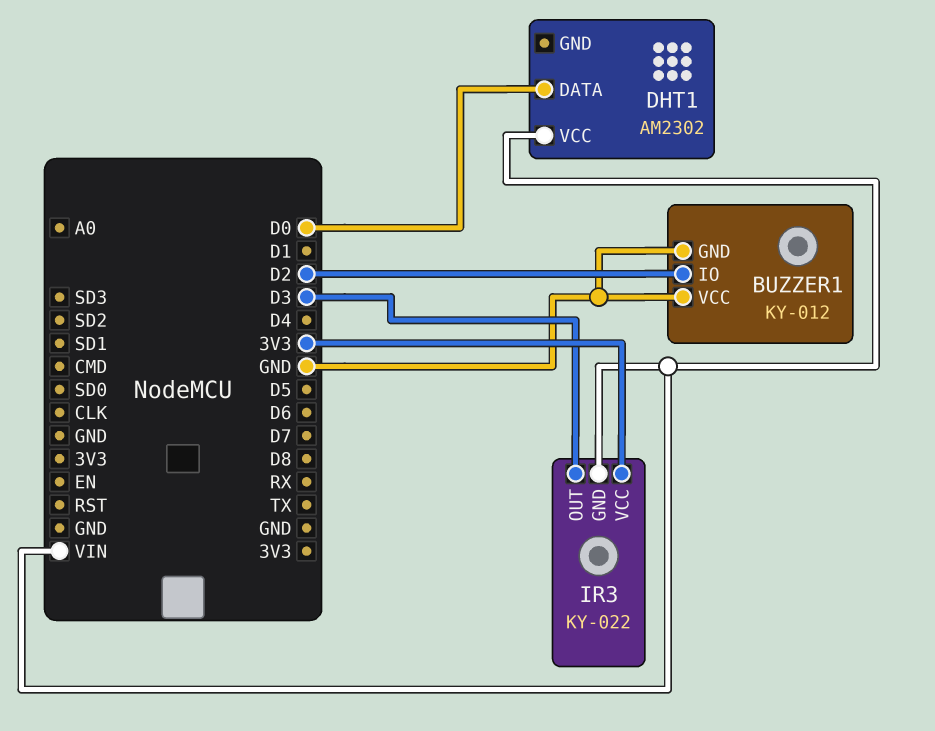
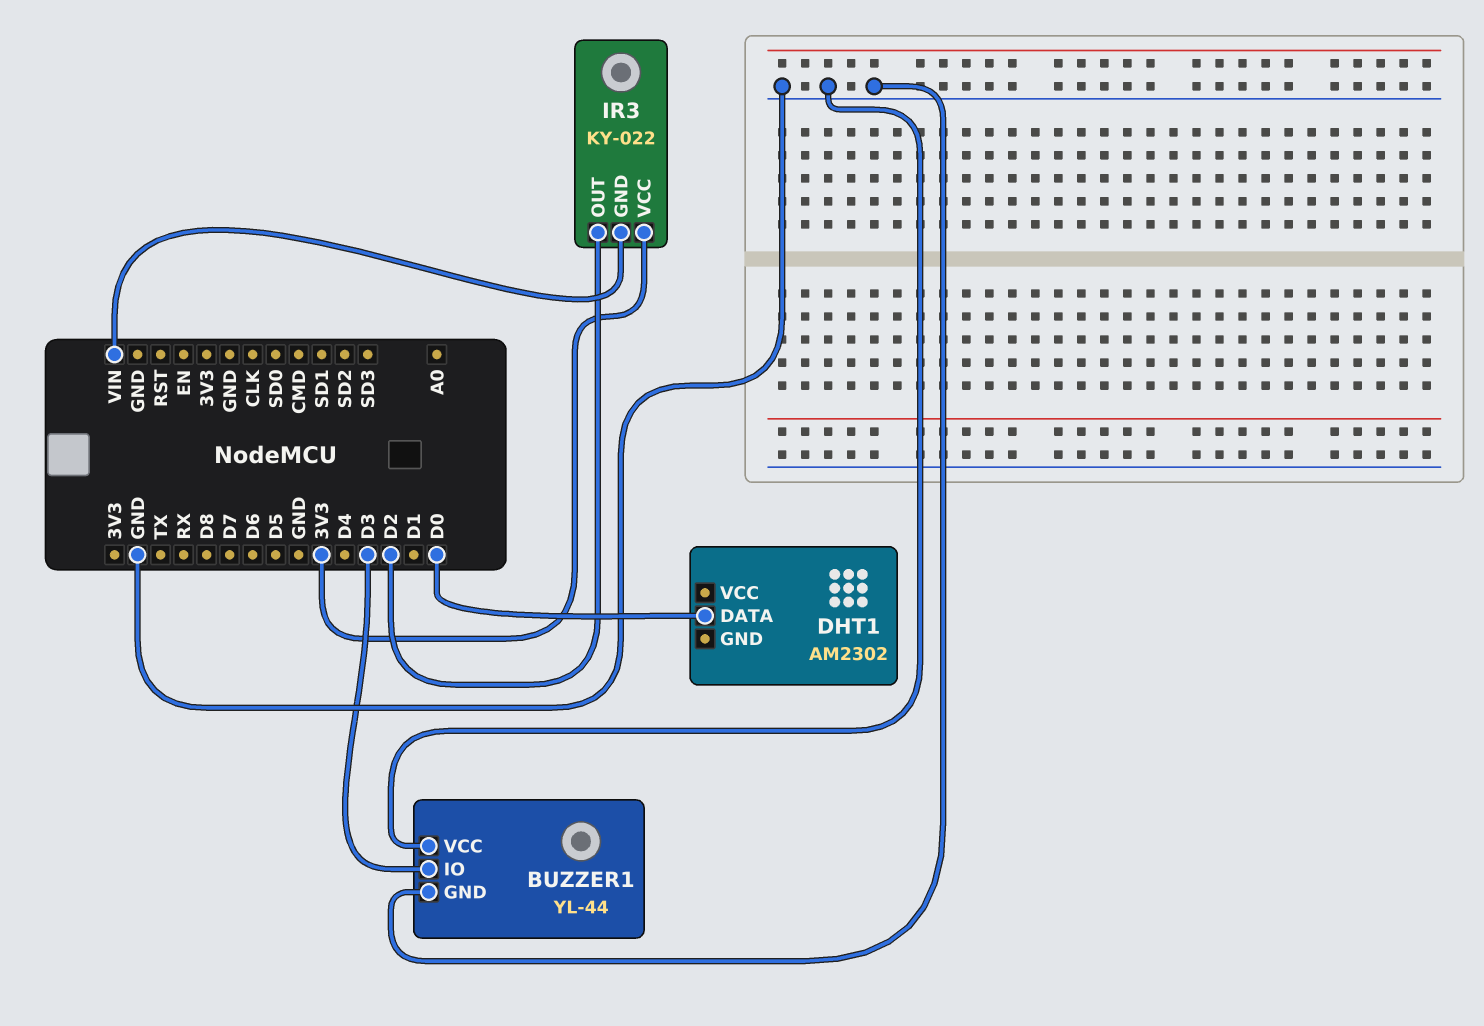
BUZZER1: KY-012 -> YL-44
BUZZER1 pin IO: D2 -> D3
DHT1 pin VCC: VIN -> none
IR3 pin OUT: D3 -> D2

